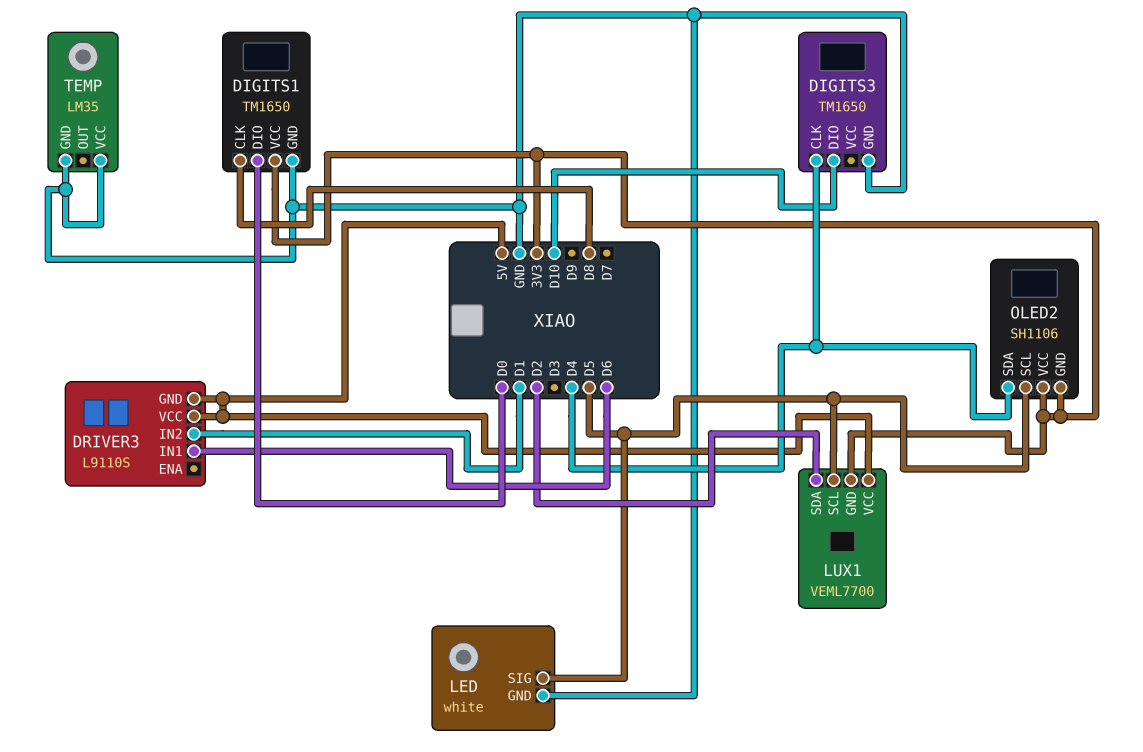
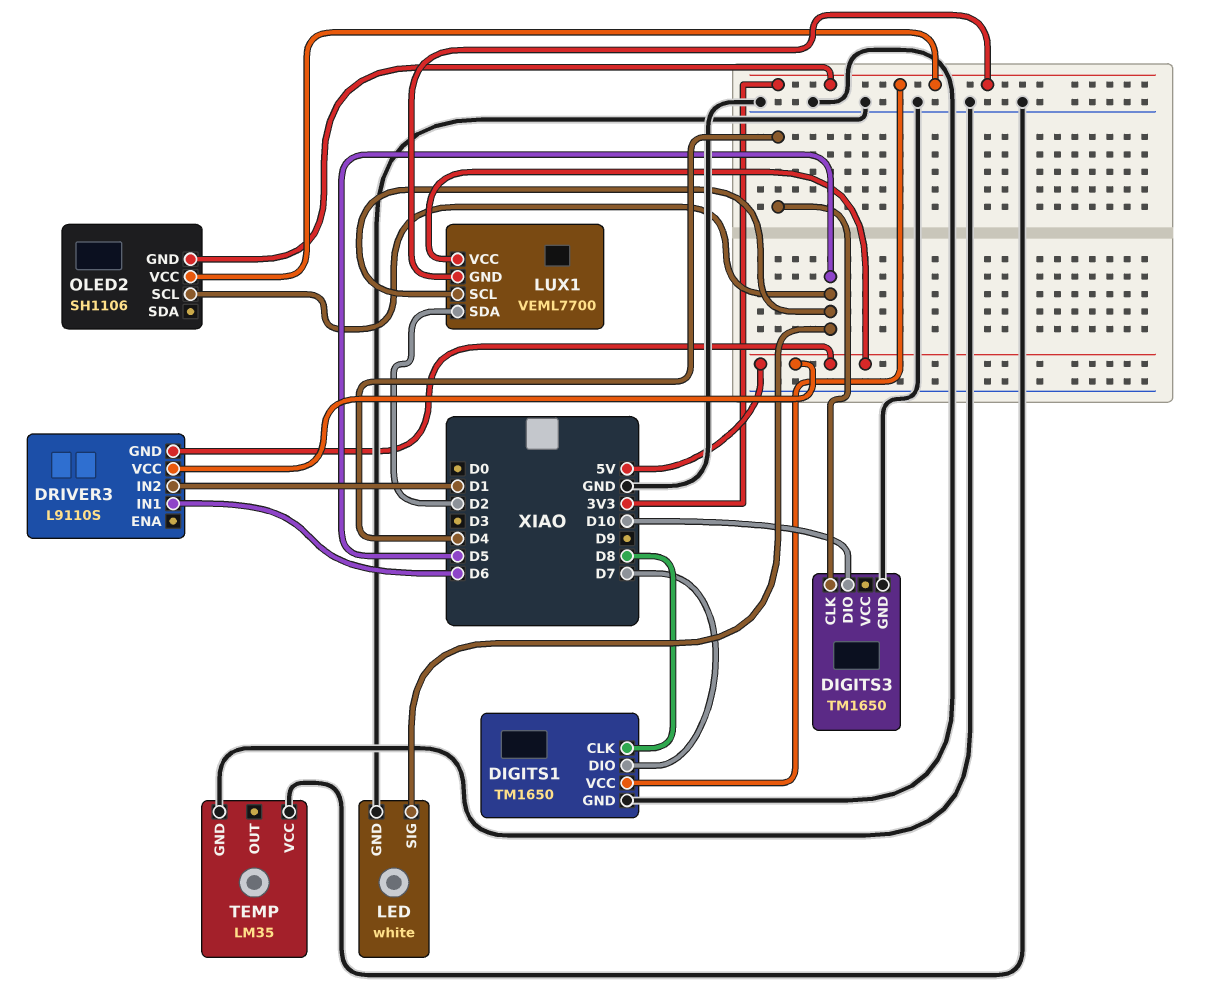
DIGITS1 pin DIO: D0 -> D7
OLED2 pin SDA: D4 -> none

